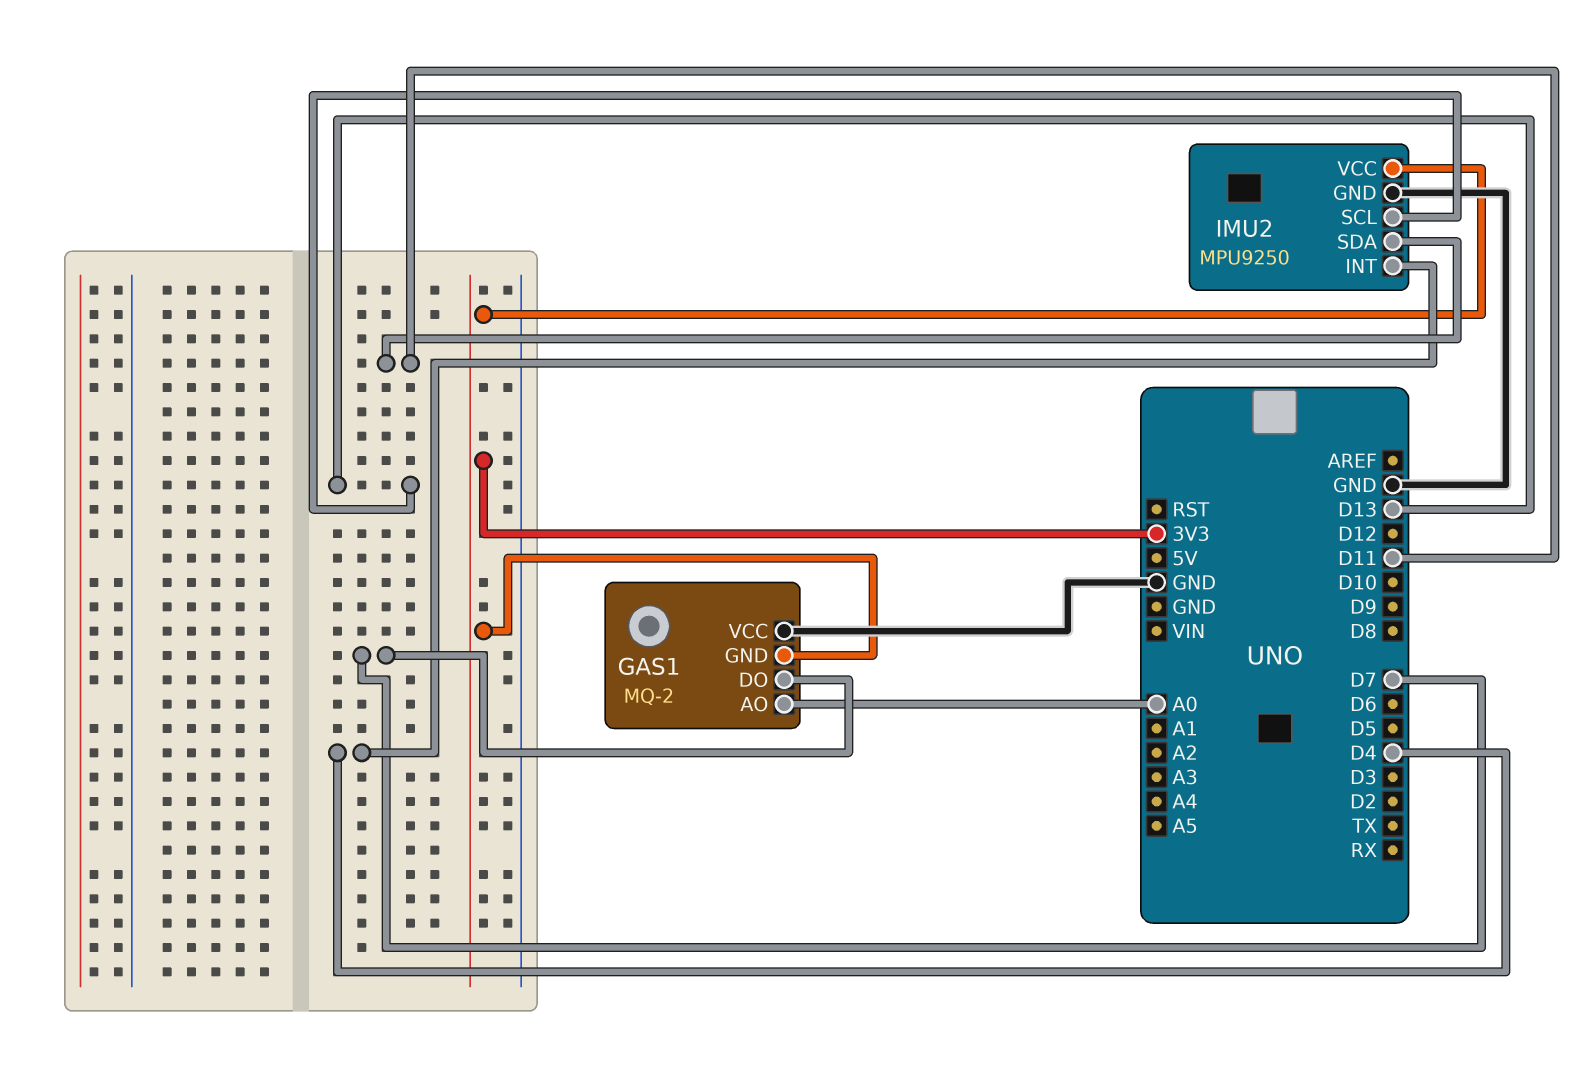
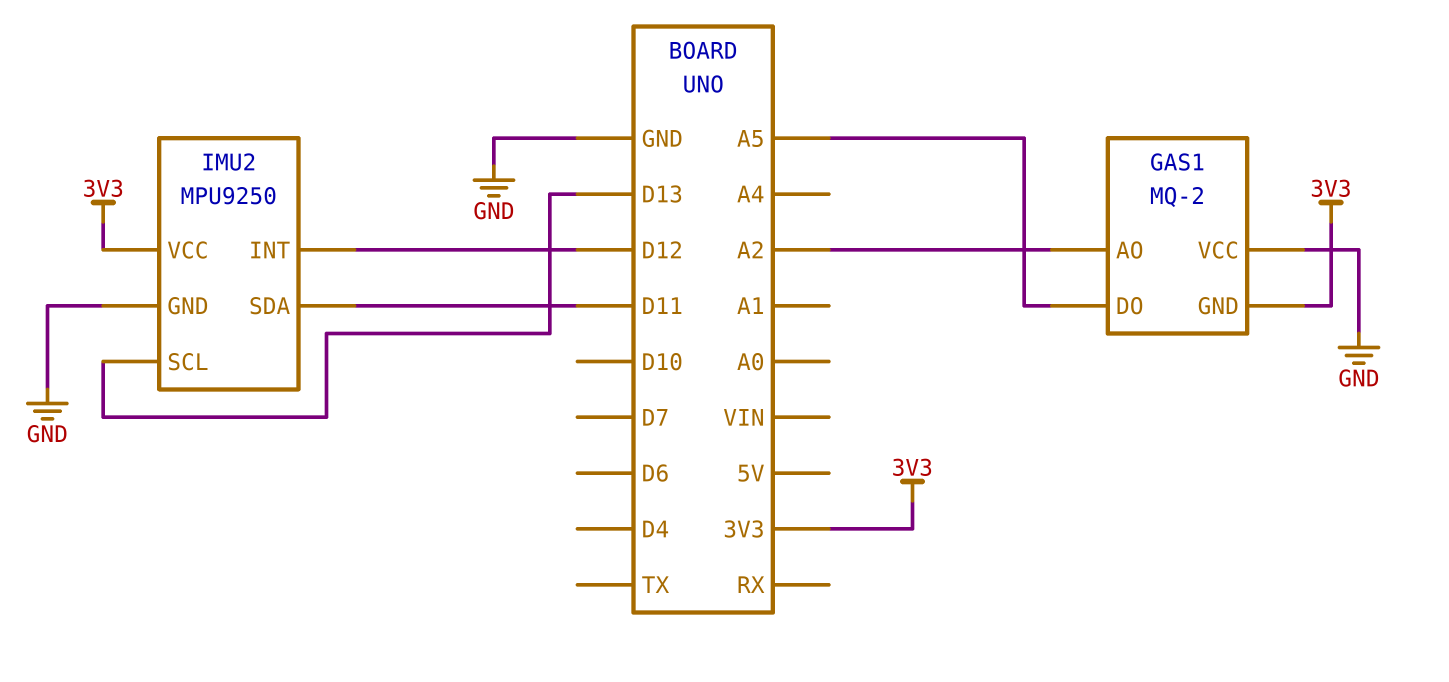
GAS1 pin AO: A0 -> A2
GAS1 pin DO: D7 -> A5
IMU2 pin INT: D4 -> D12

